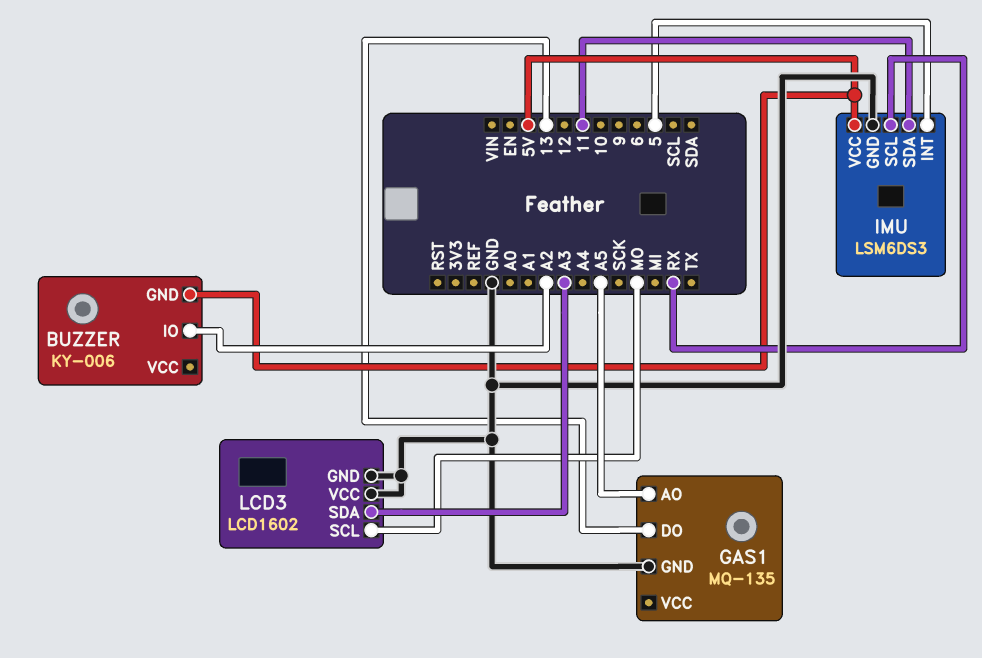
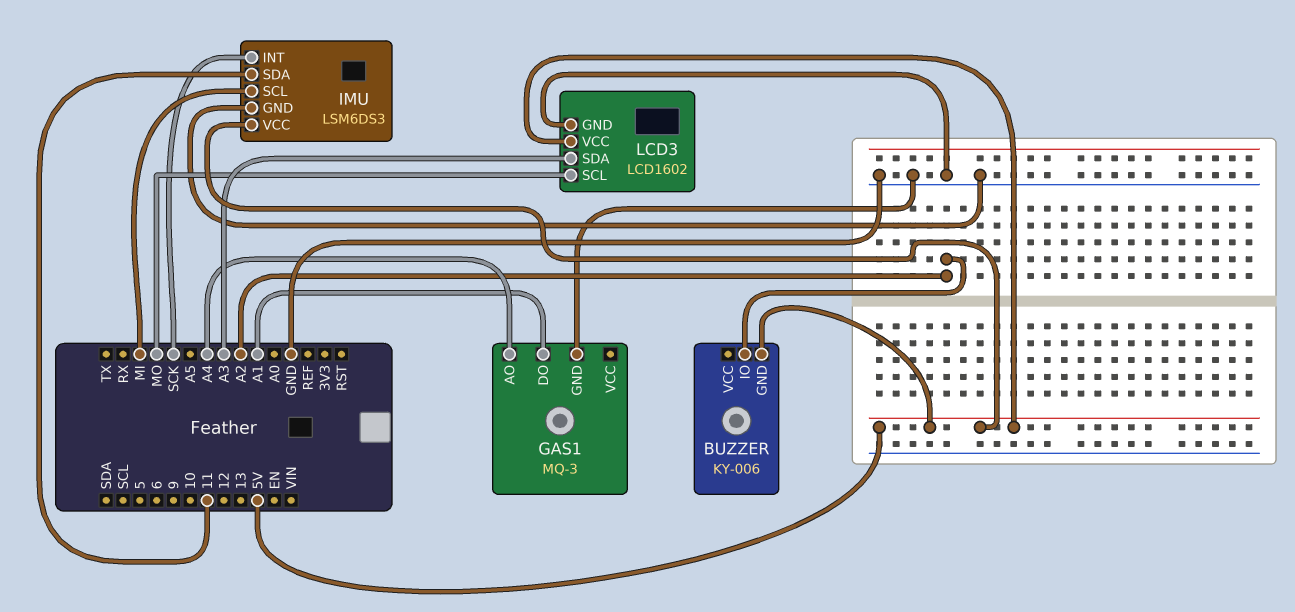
GAS1: MQ-135 -> MQ-3
GAS1 pin AO: A5 -> A4
GAS1 pin DO: 13 -> A1
IMU pin INT: 5 -> SCK
IMU pin SCL: RX -> MI
LCD3 pin VCC: GND -> 5V

